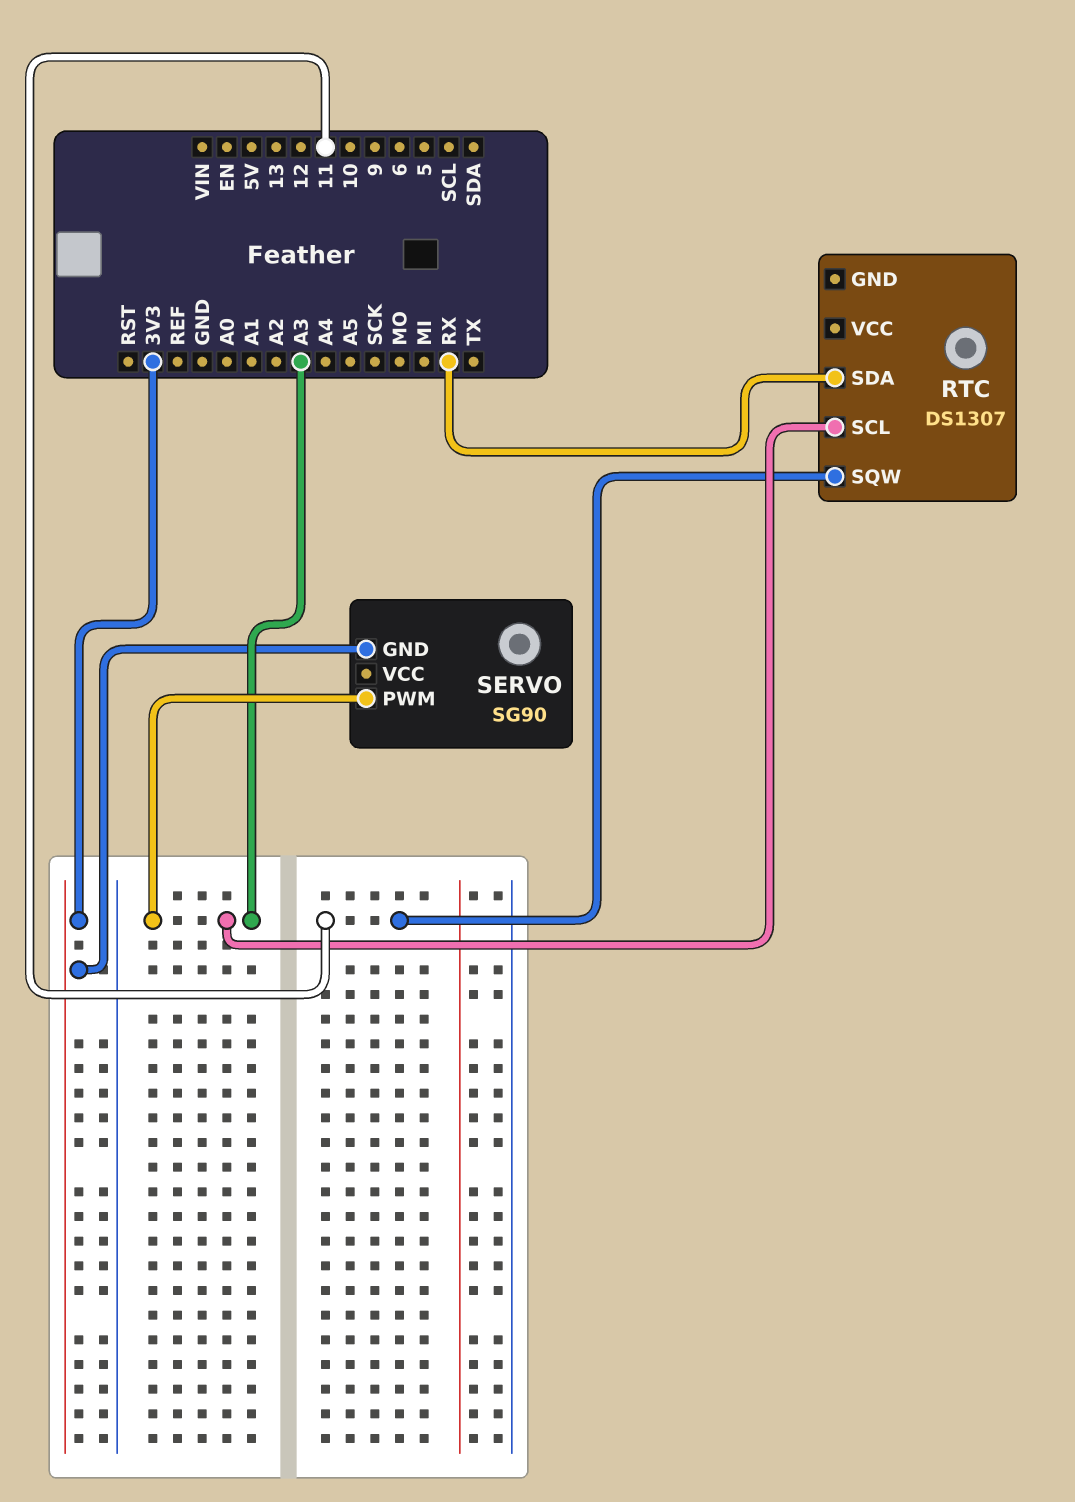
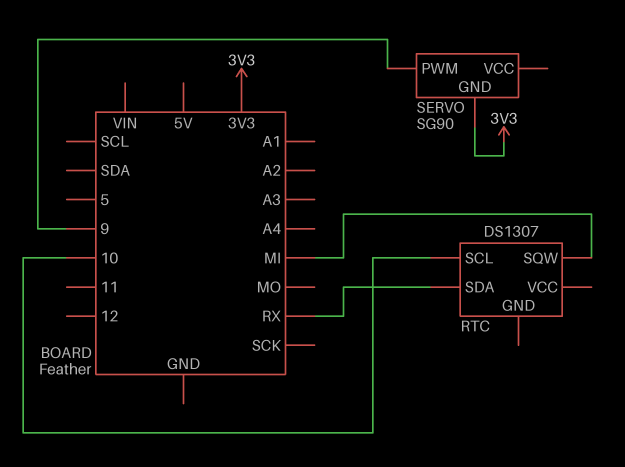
RTC pin SCL: A3 -> 10
RTC pin SQW: 11 -> MI
SERVO pin PWM: A3 -> 9

